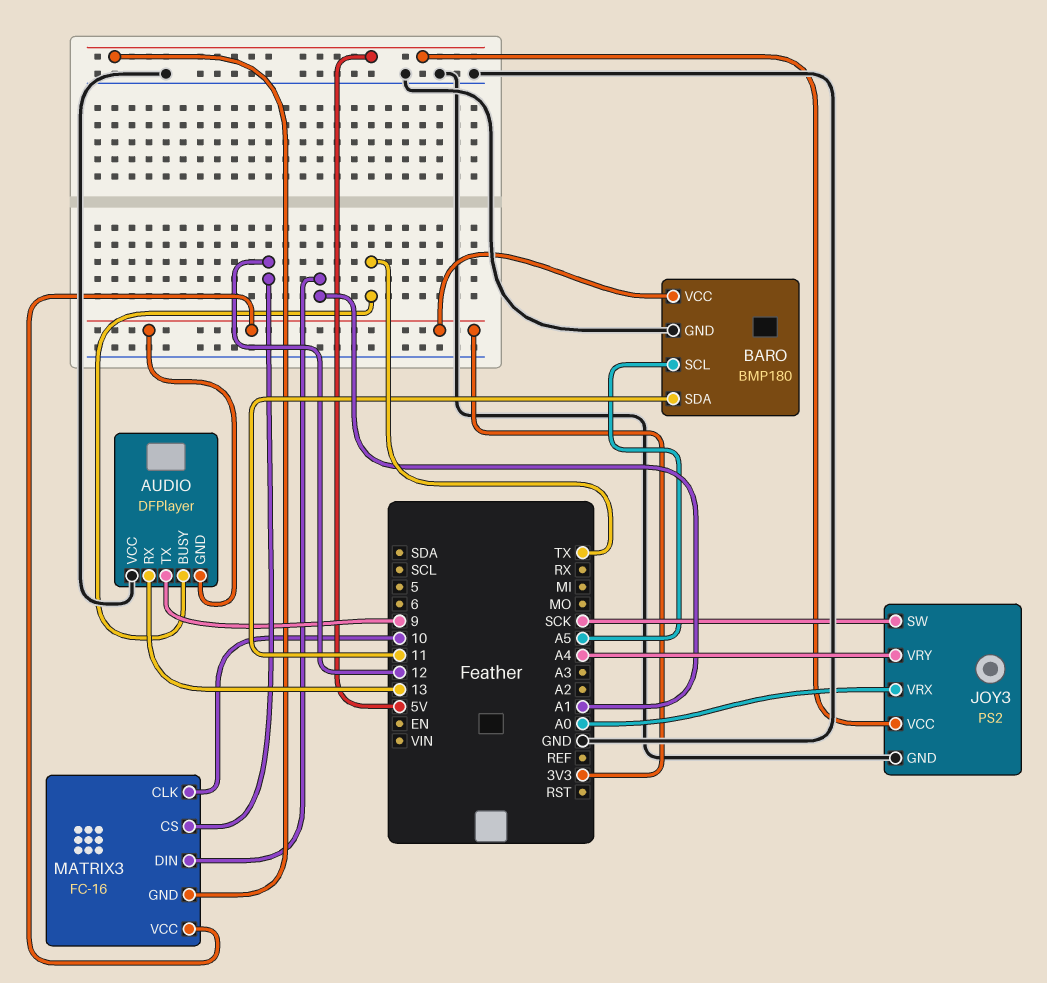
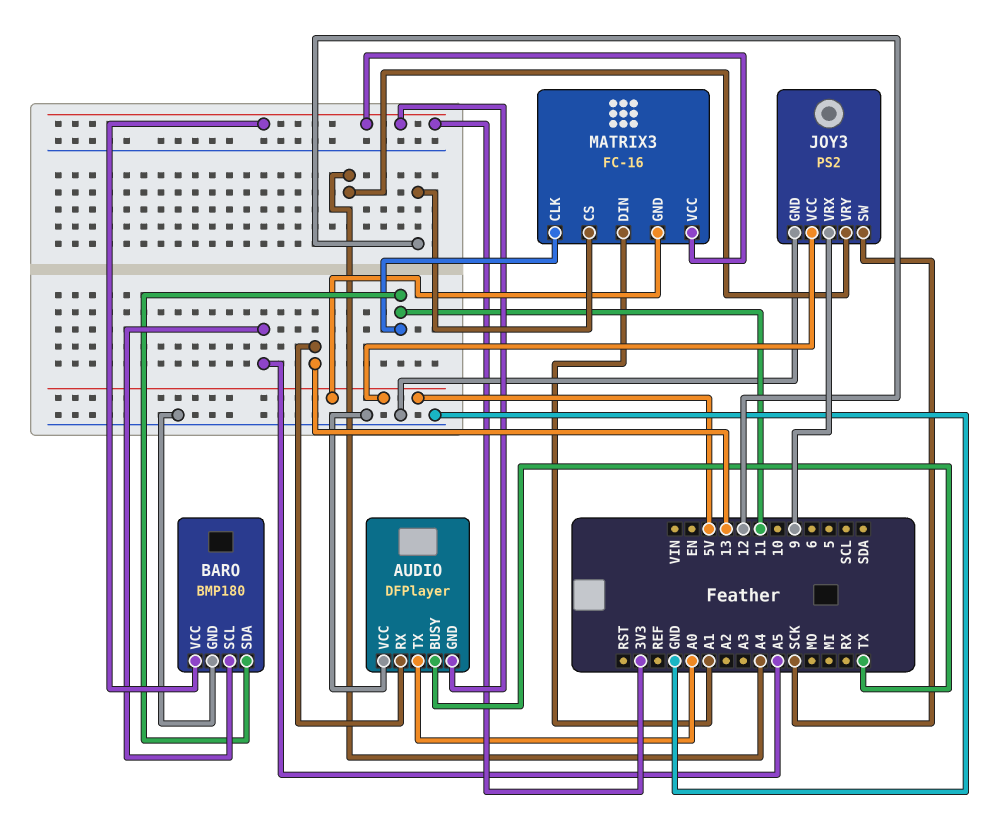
AUDIO pin TX: 9 -> A0
JOY3 pin VRX: A0 -> 9
MATRIX3 pin CLK: 10 -> 11

